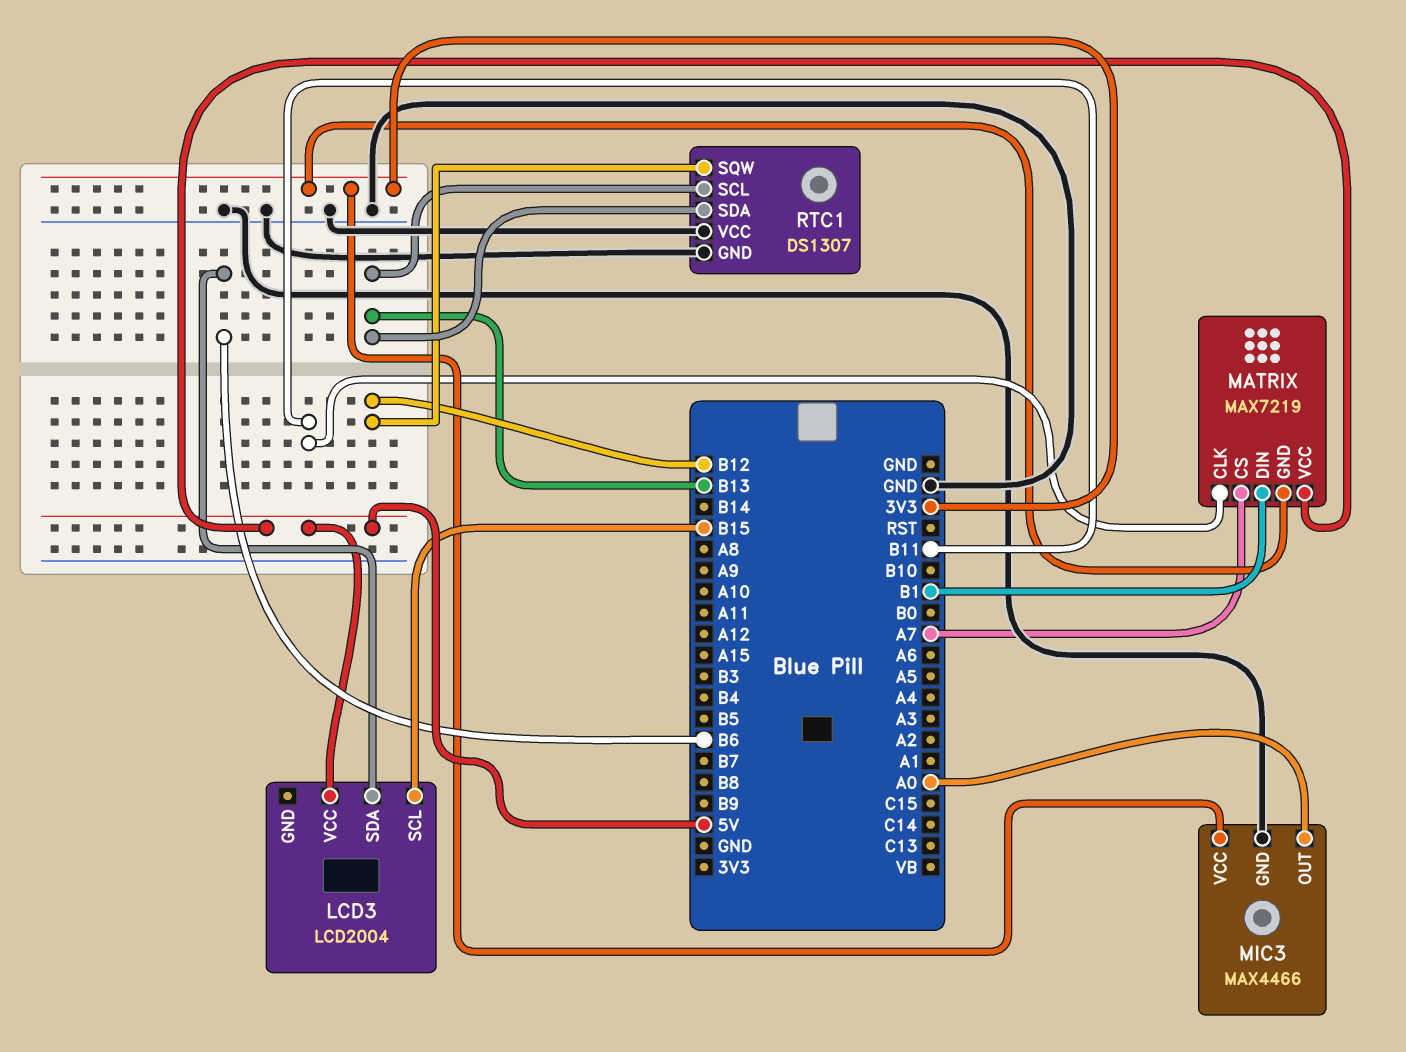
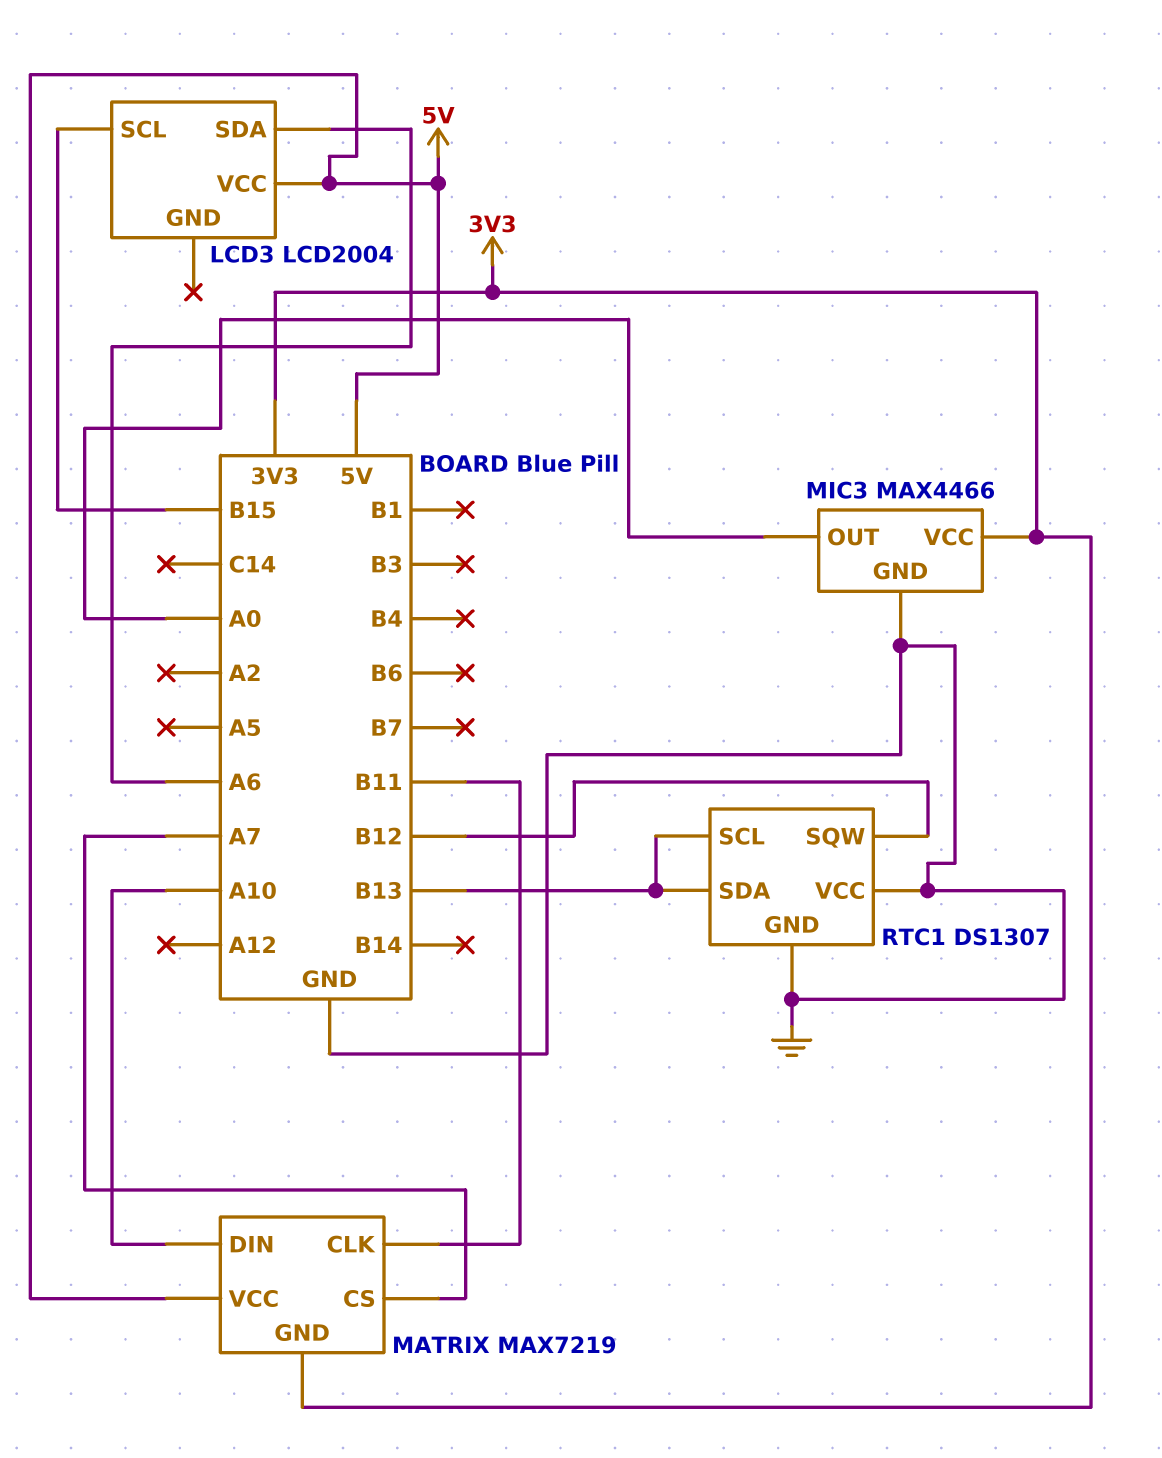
LCD3 pin SDA: B6 -> A6
MATRIX pin DIN: B1 -> A10

